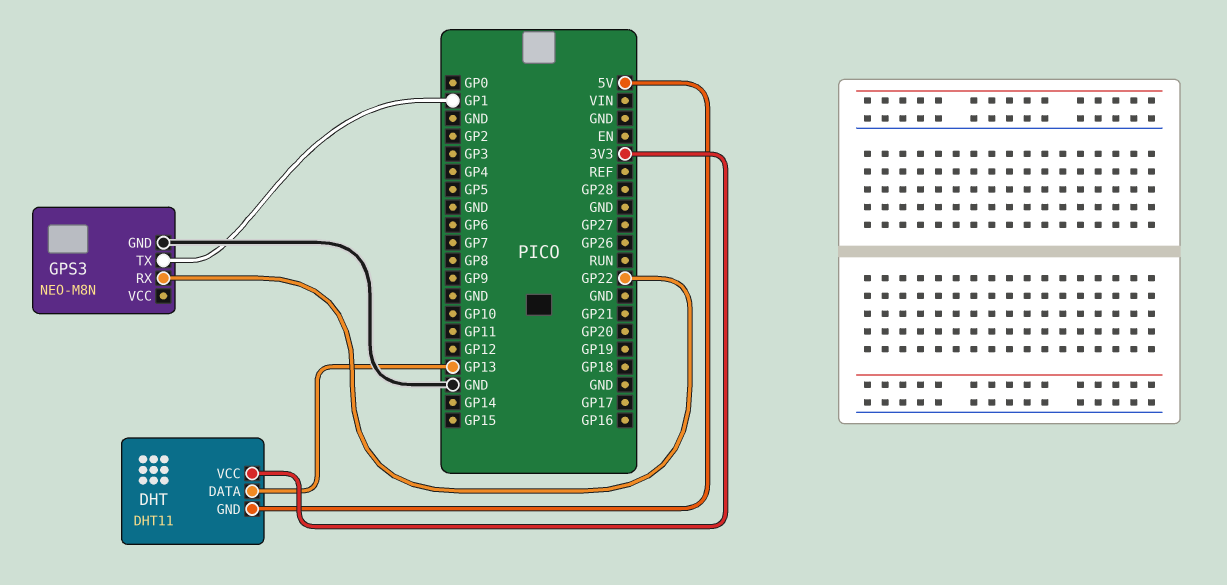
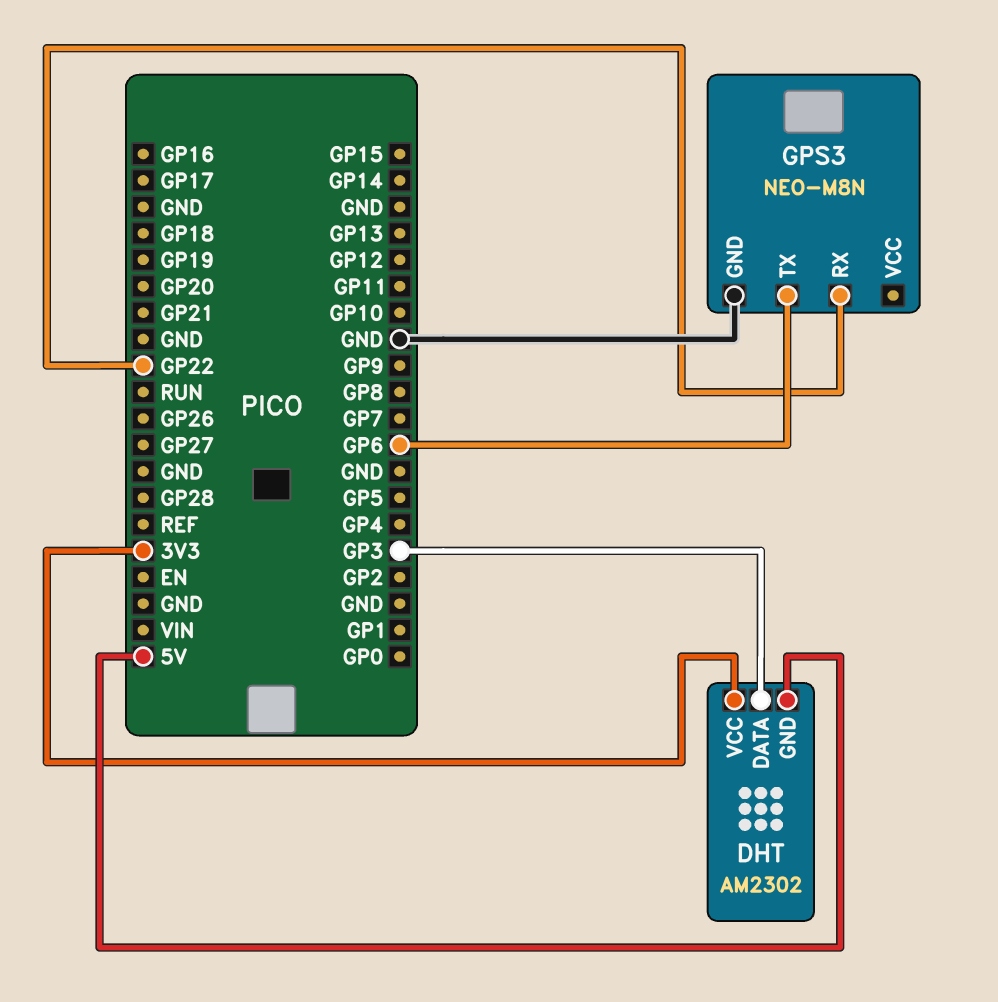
DHT: DHT11 -> AM2302
DHT pin DATA: GP13 -> GP3
GPS3 pin TX: GP1 -> GP6

